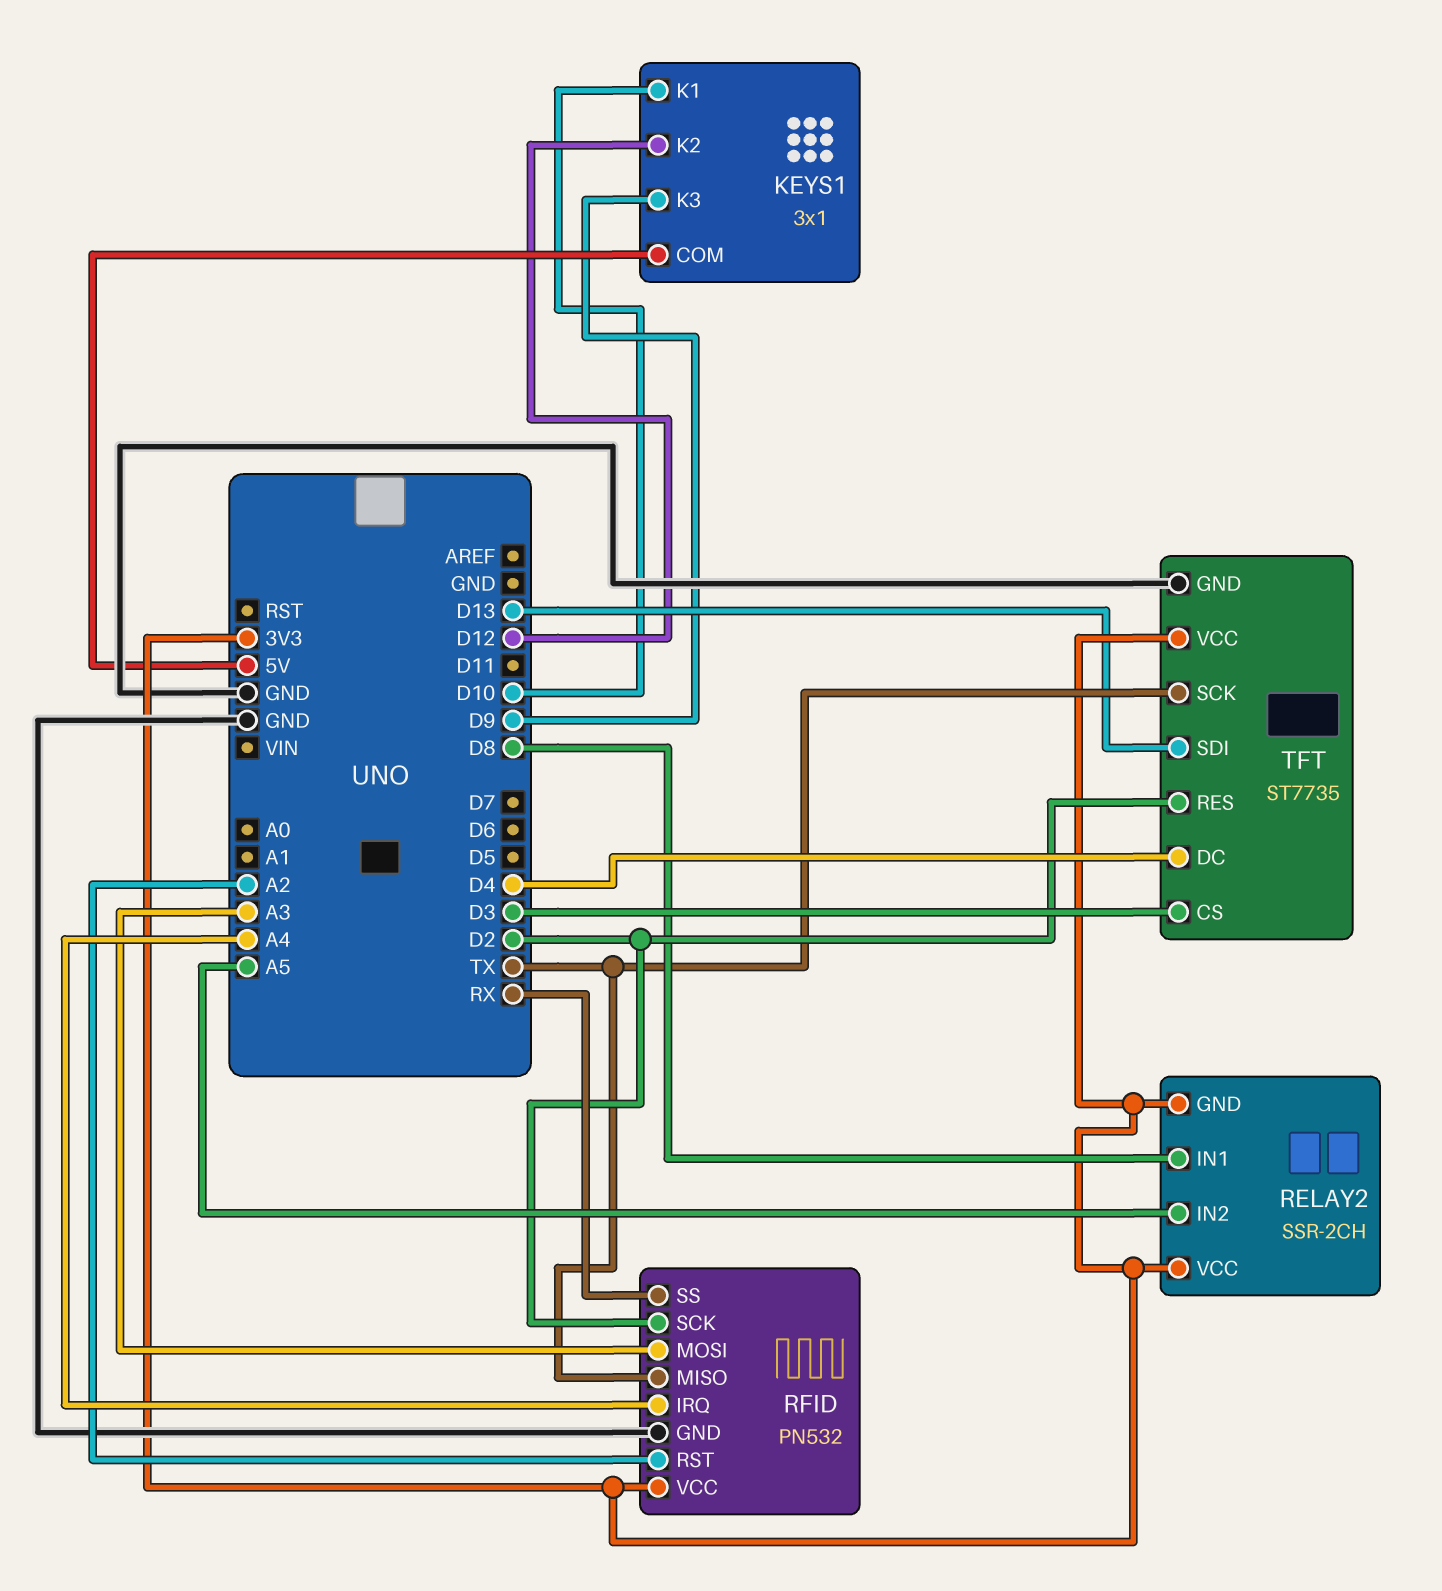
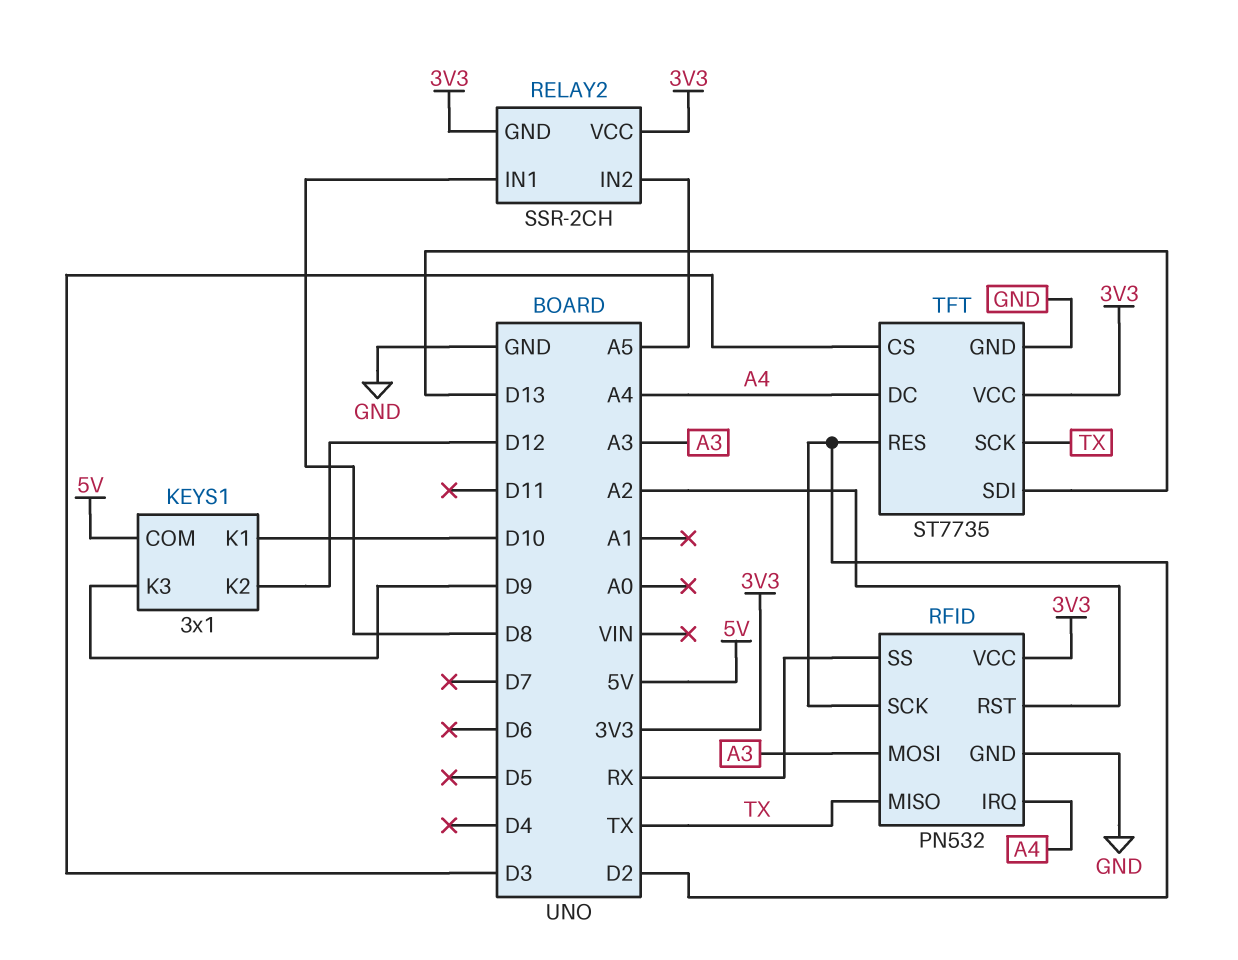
TFT pin DC: D4 -> A4

